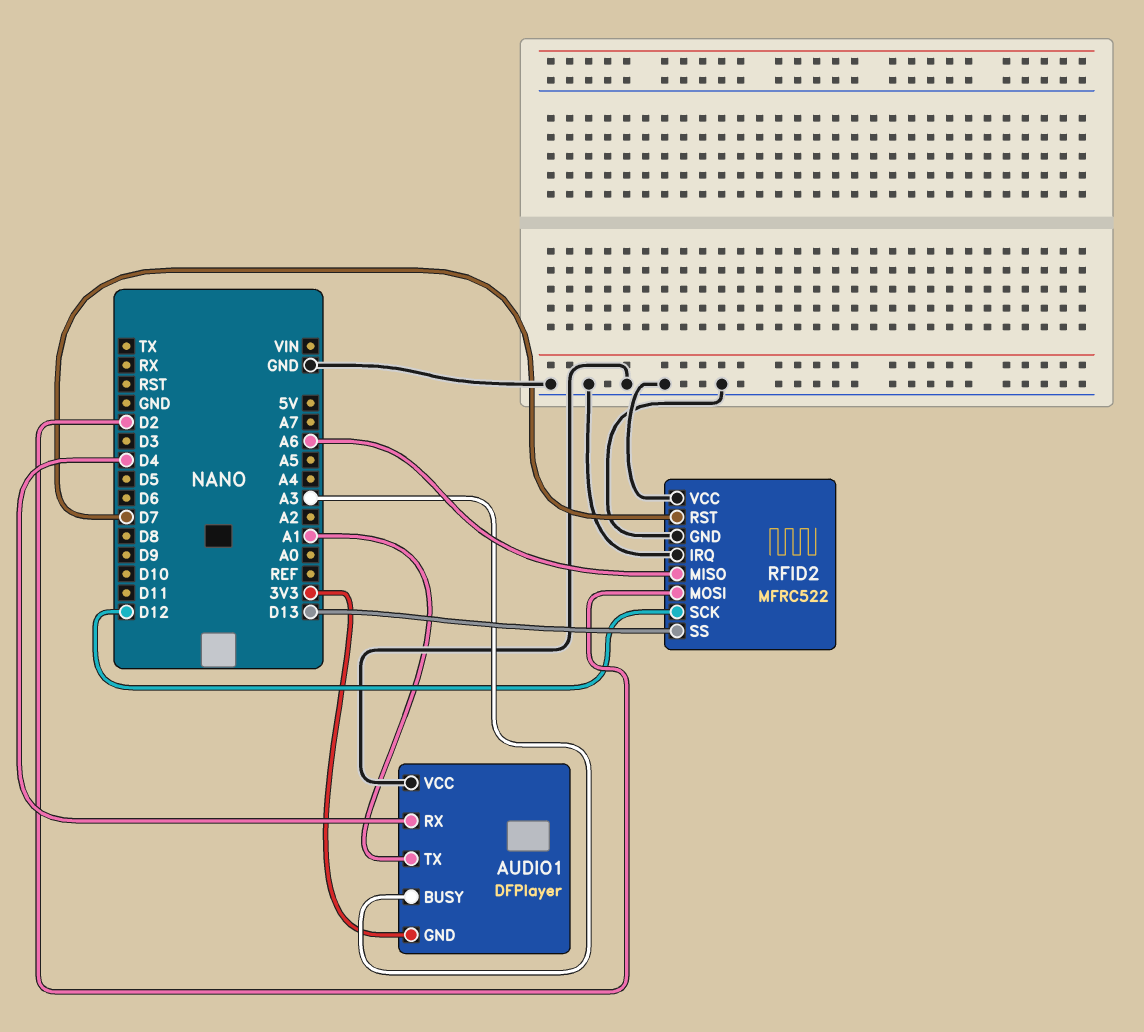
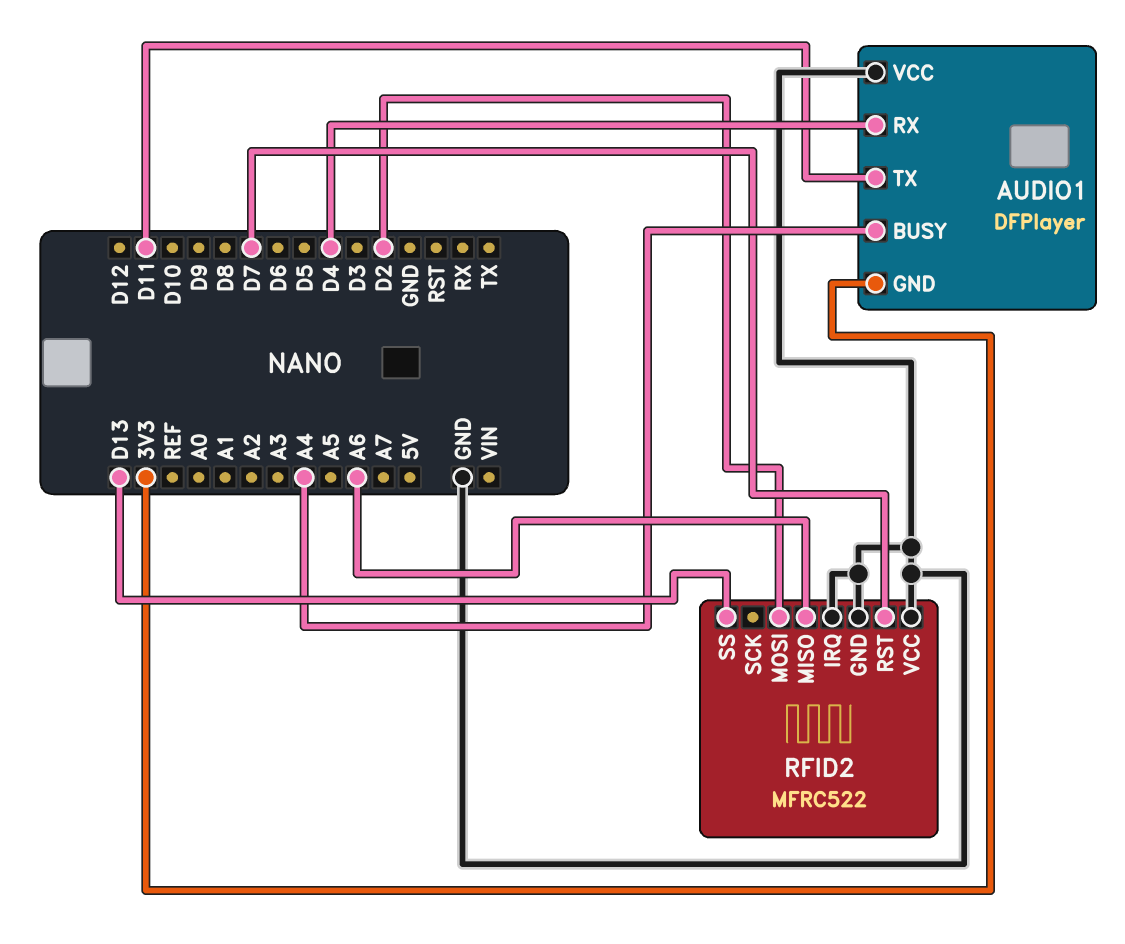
AUDIO1 pin BUSY: A3 -> A4
AUDIO1 pin TX: A1 -> D11
RFID2 pin SCK: D12 -> none

